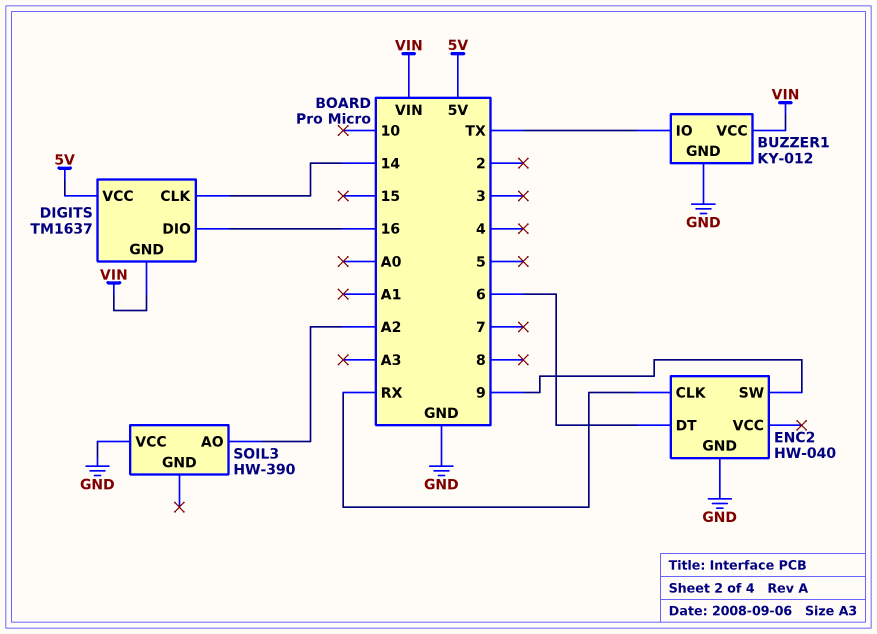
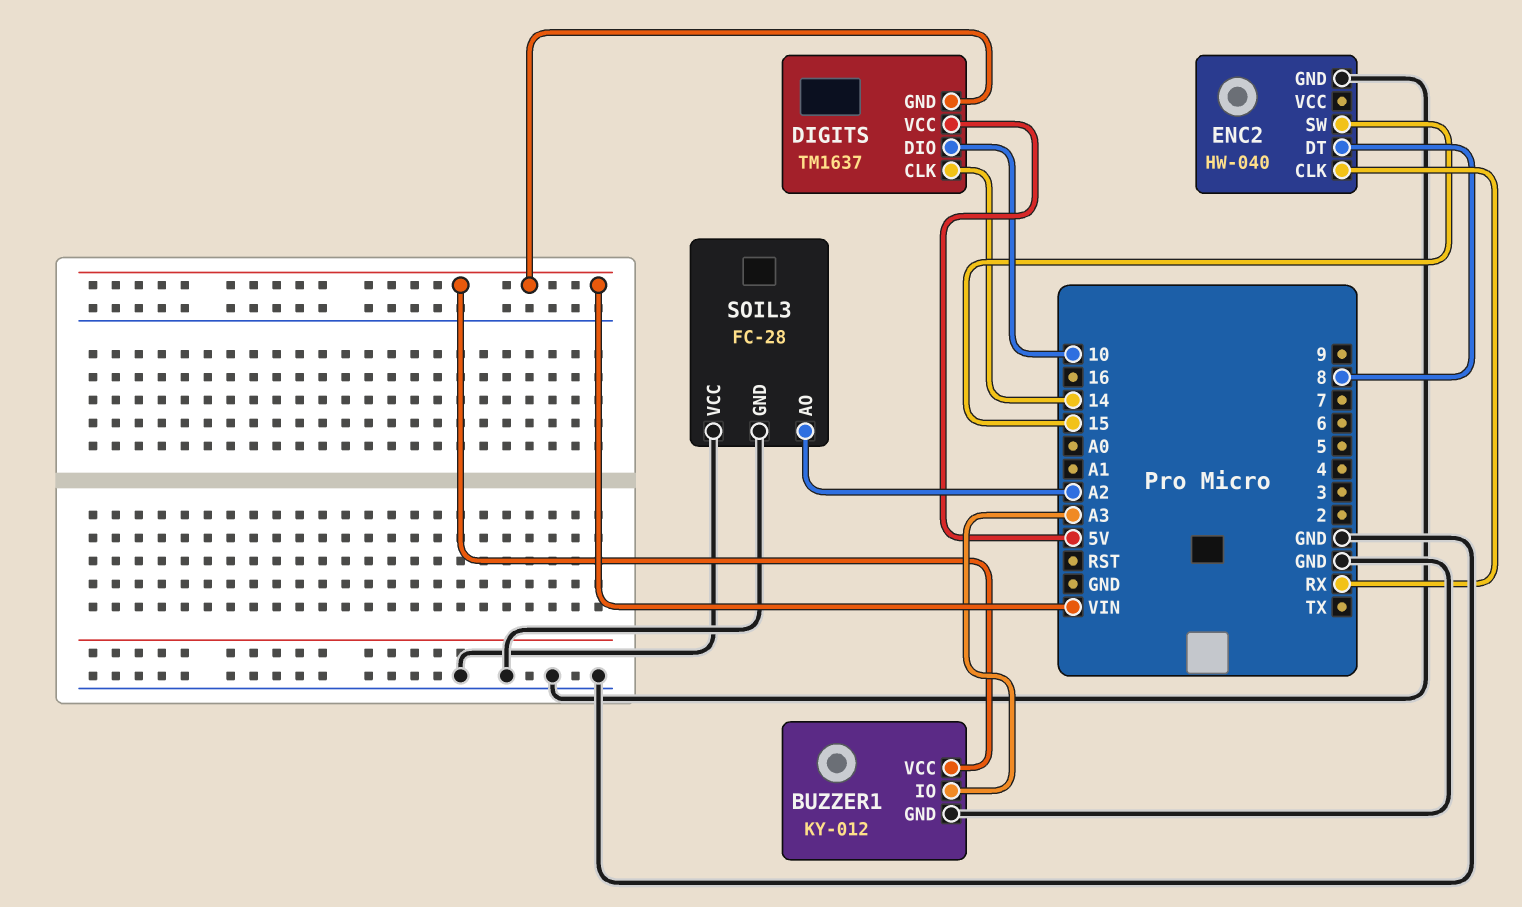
BUZZER1 pin IO: TX -> A3
DIGITS pin DIO: 16 -> 10
ENC2 pin DT: 6 -> 8
ENC2 pin SW: 9 -> 15
SOIL3: HW-390 -> FC-28
SOIL3 pin GND: none -> GND

